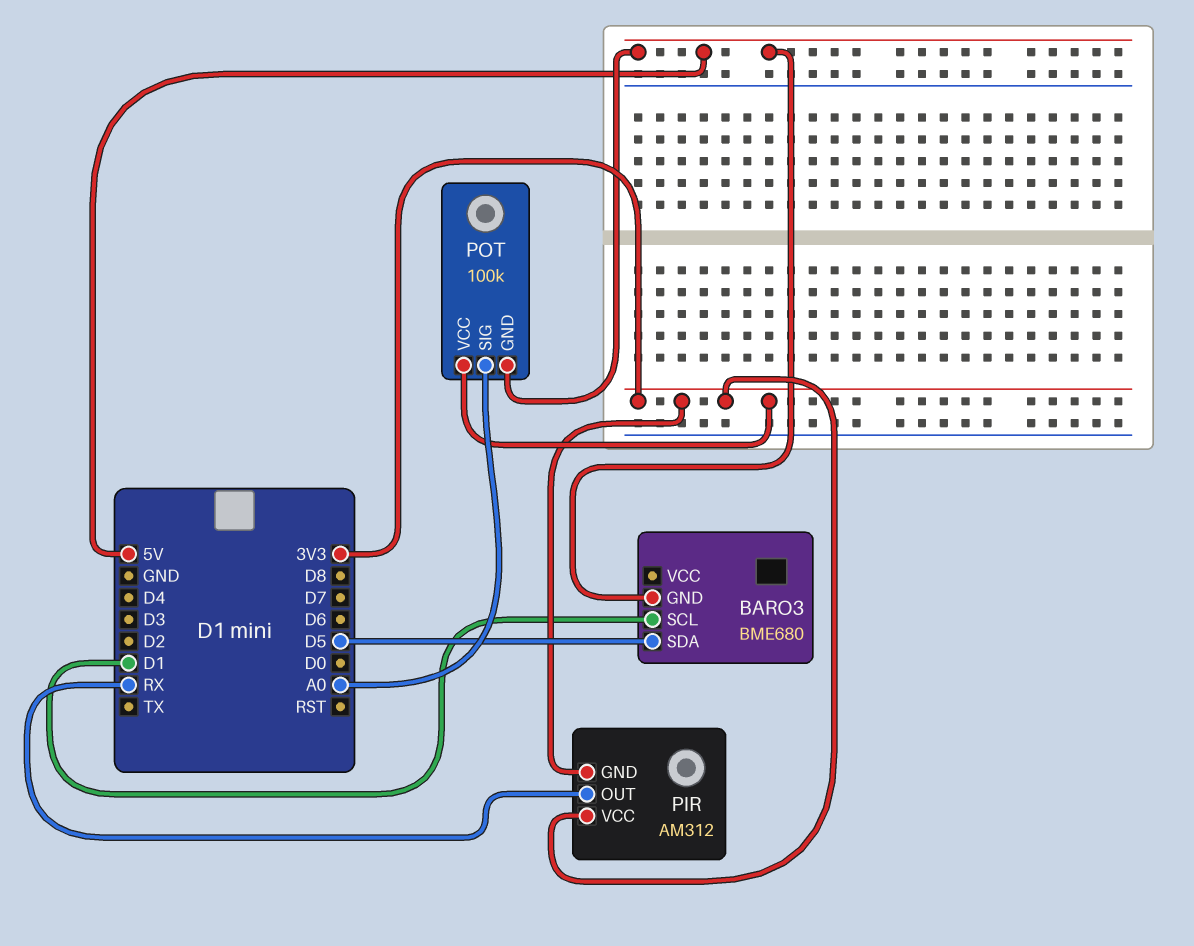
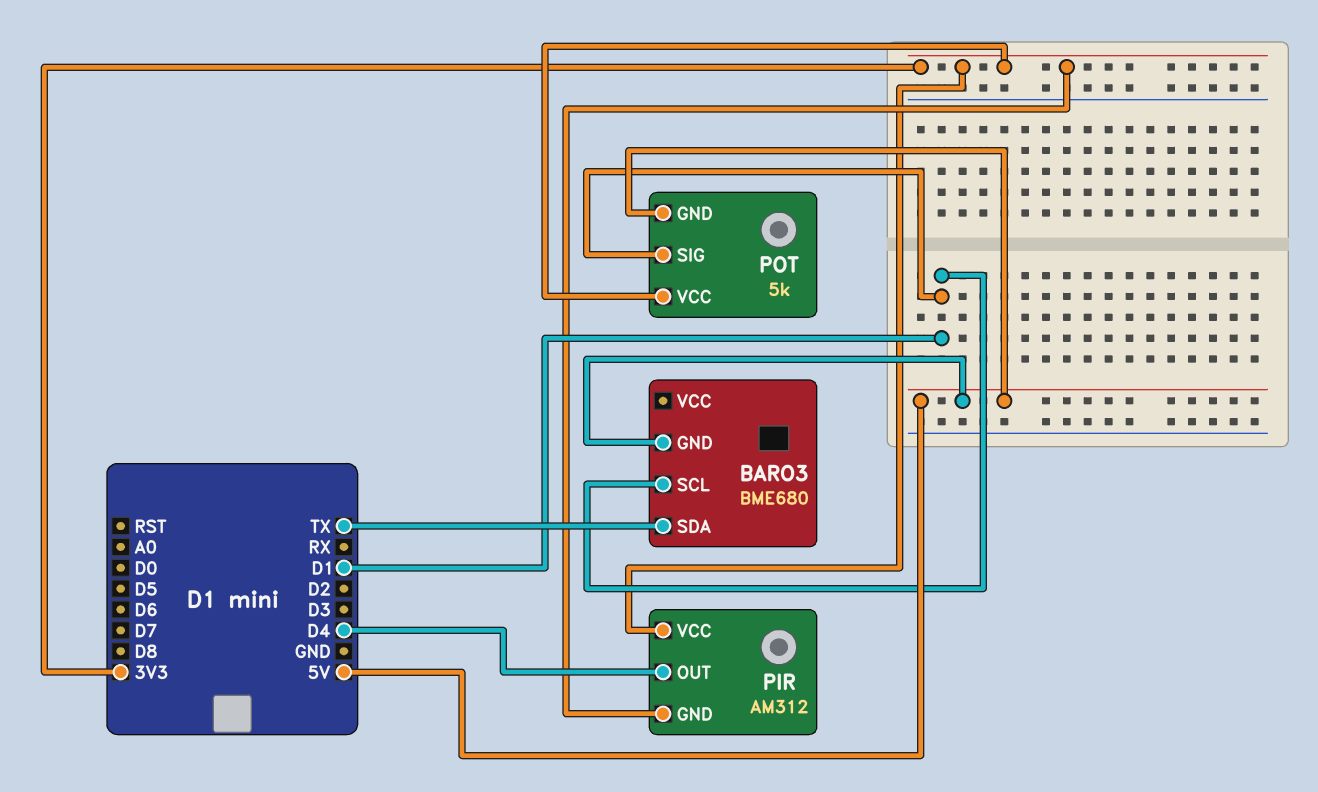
BARO3 pin SDA: D5 -> TX
PIR pin OUT: RX -> D4
POT: 100k -> 5k
POT pin SIG: A0 -> D1

